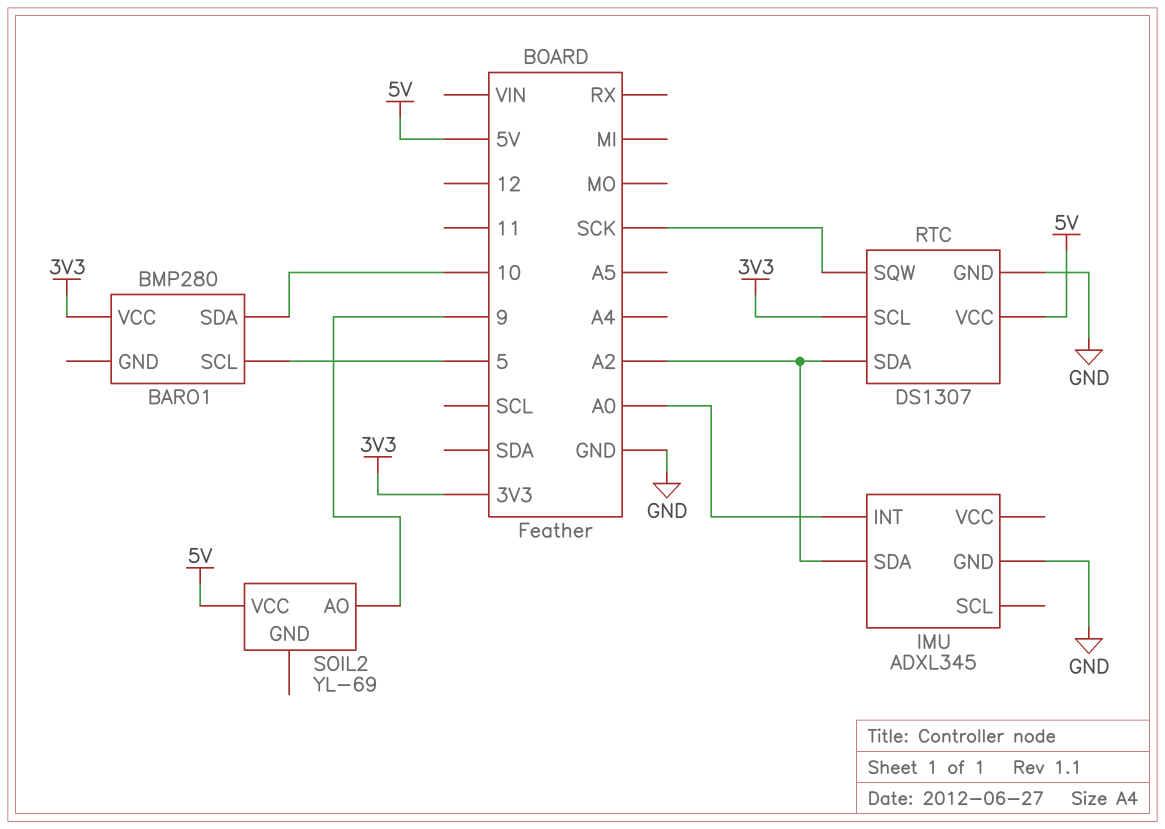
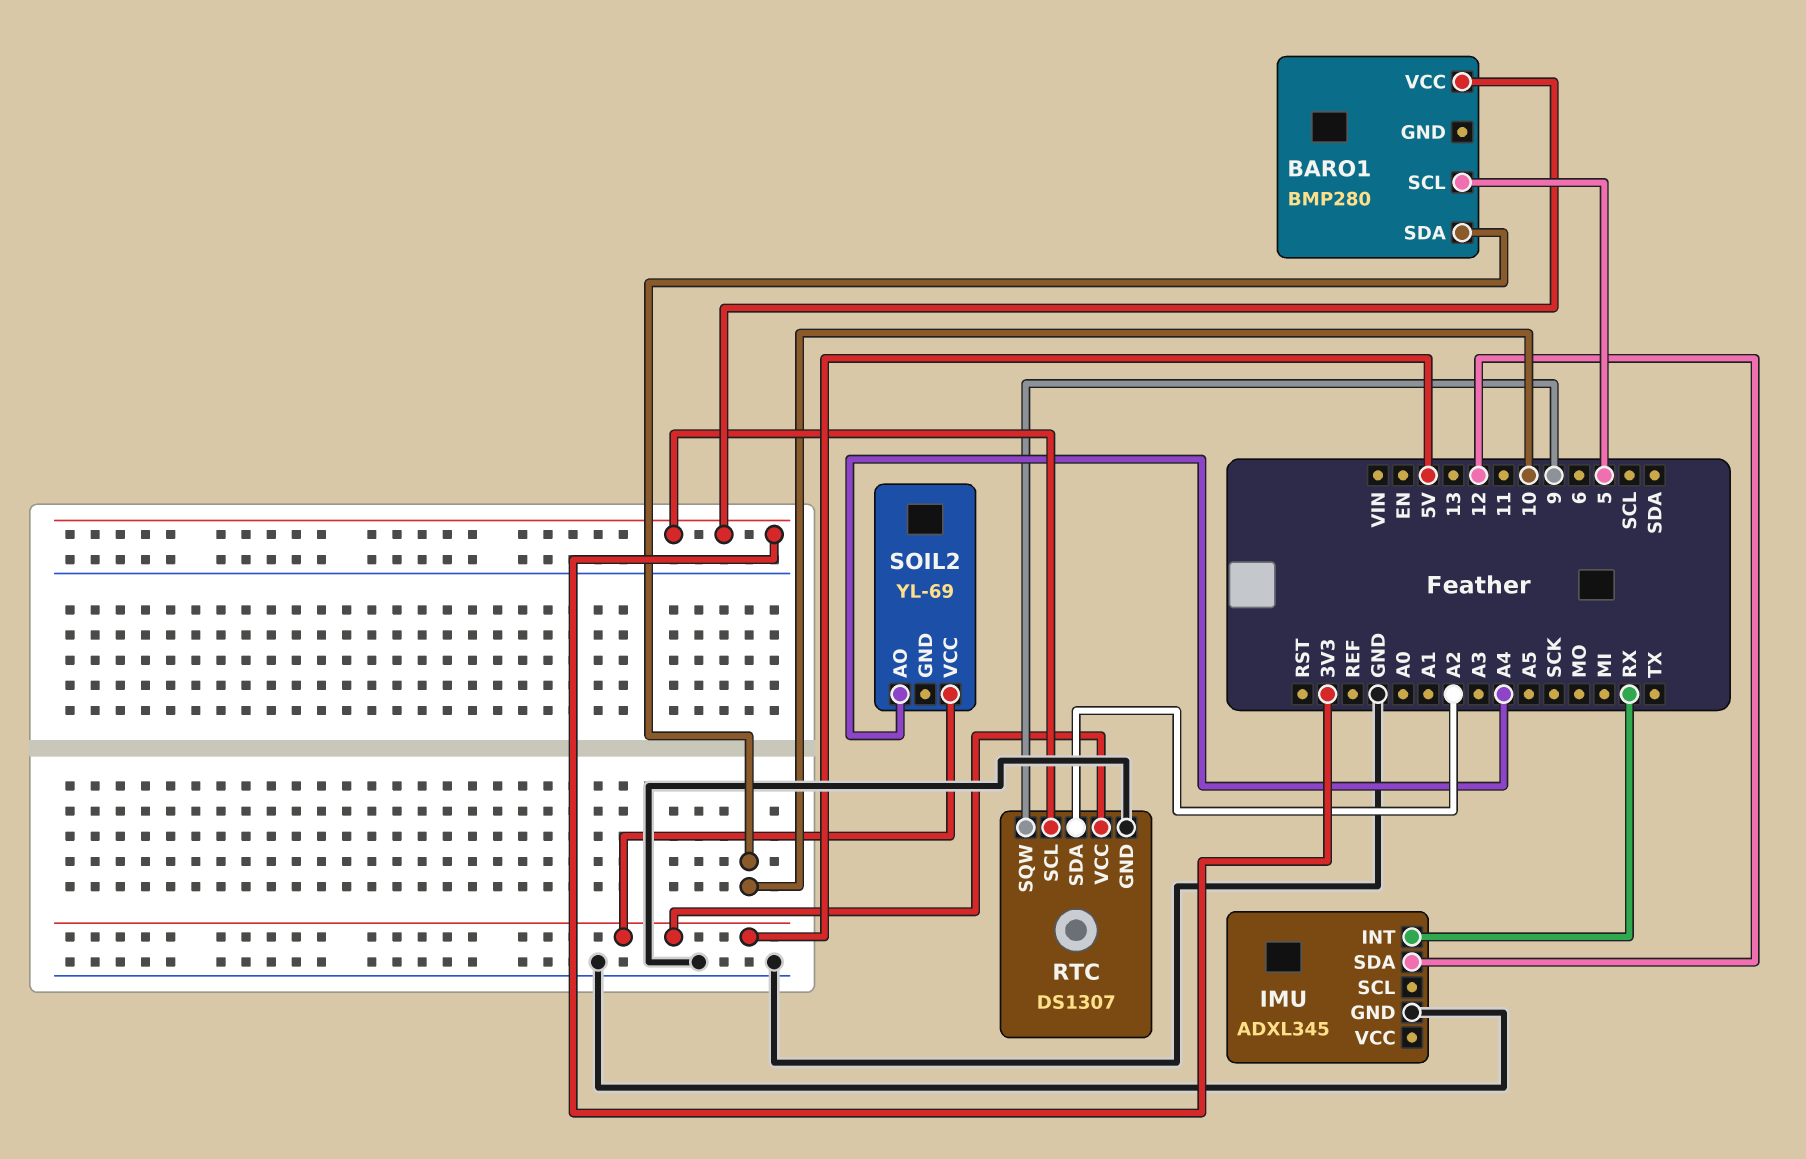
IMU pin INT: A0 -> RX
IMU pin SDA: A2 -> 12
RTC pin SQW: SCK -> 9
SOIL2 pin AO: 9 -> A4

